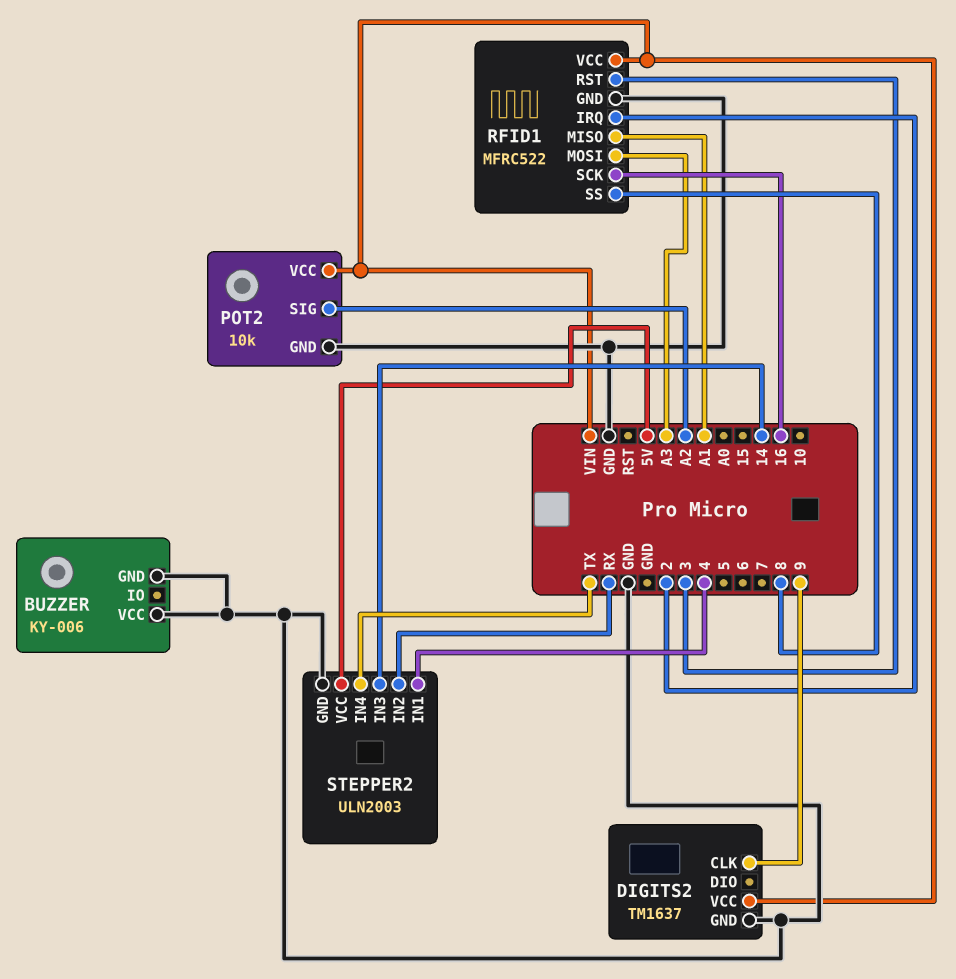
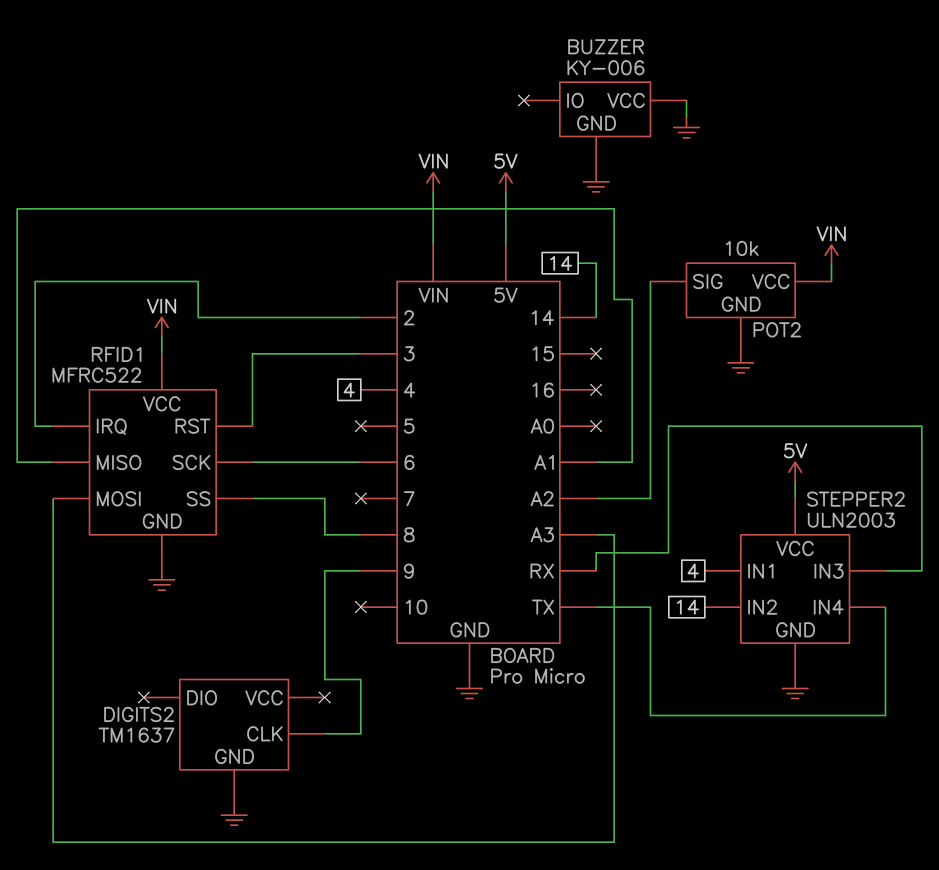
DIGITS2 pin VCC: VIN -> none
RFID1 pin SCK: 16 -> 6
STEPPER2 pin IN2: RX -> 14
STEPPER2 pin IN3: 14 -> RX

